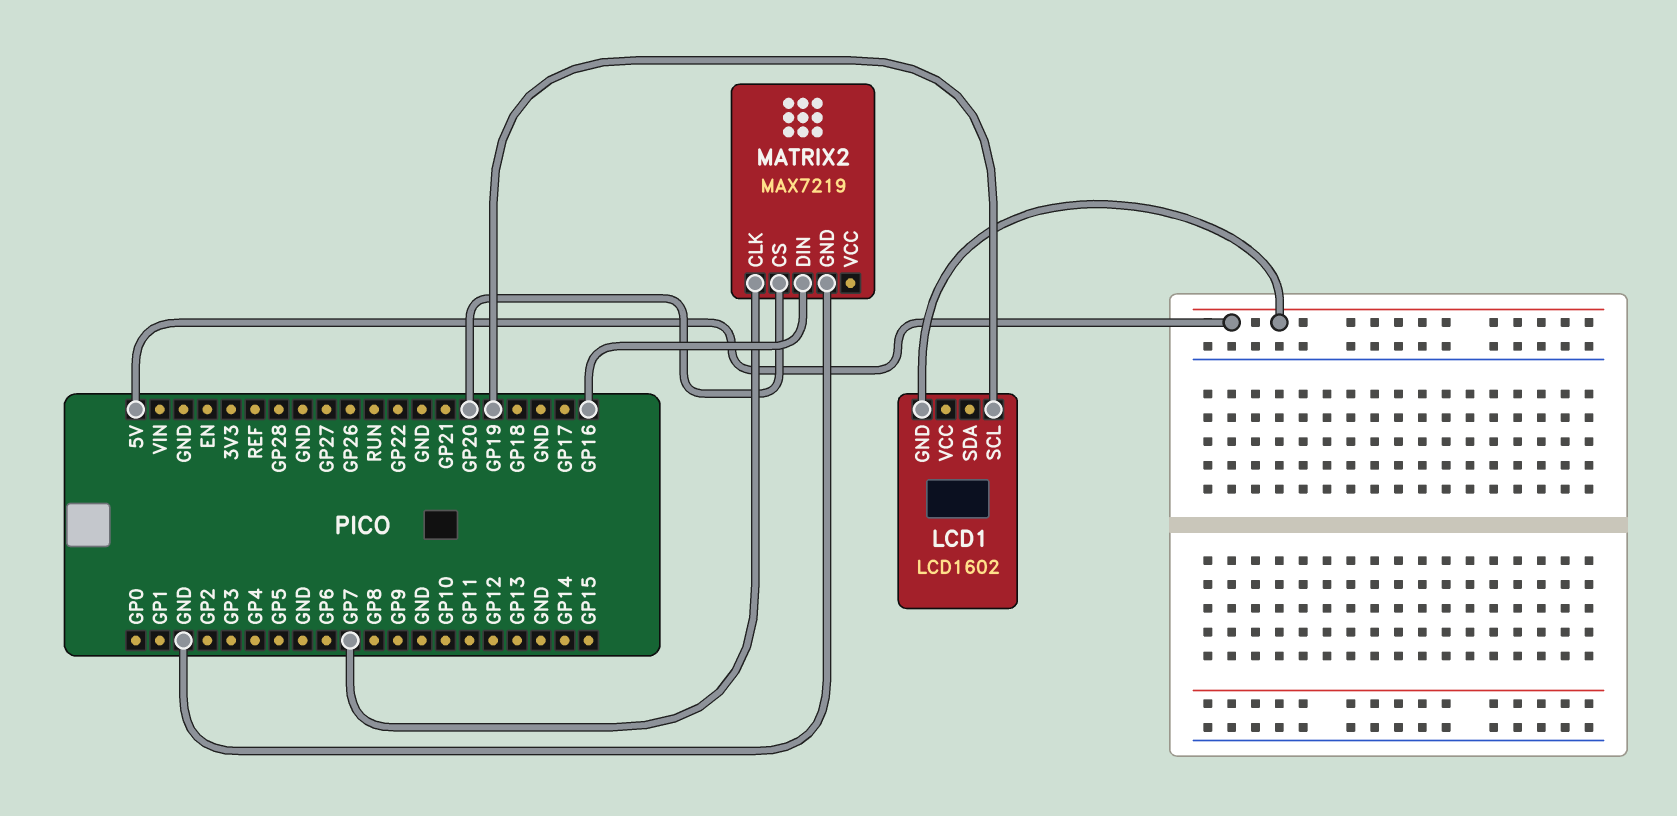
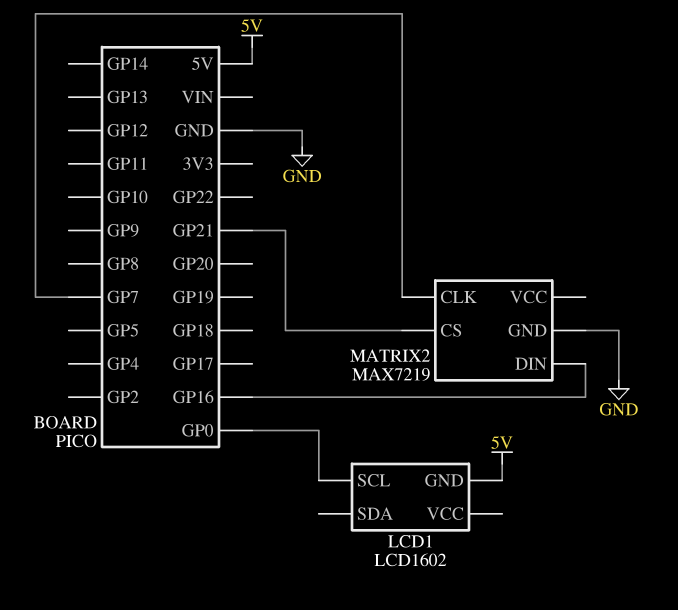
LCD1 pin SCL: GP19 -> GP0
MATRIX2 pin CS: GP20 -> GP21

